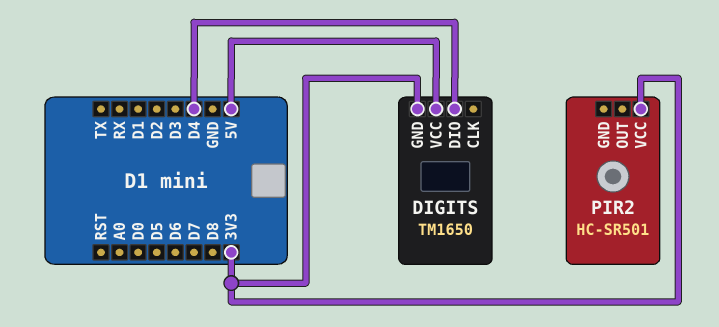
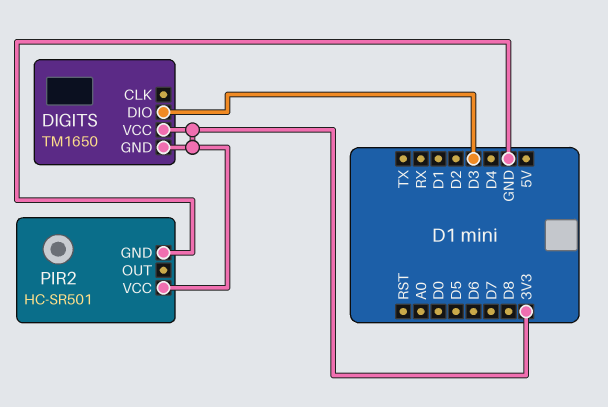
DIGITS pin DIO: D4 -> D3
DIGITS pin VCC: 5V -> 3V3
PIR2 pin GND: none -> GND

